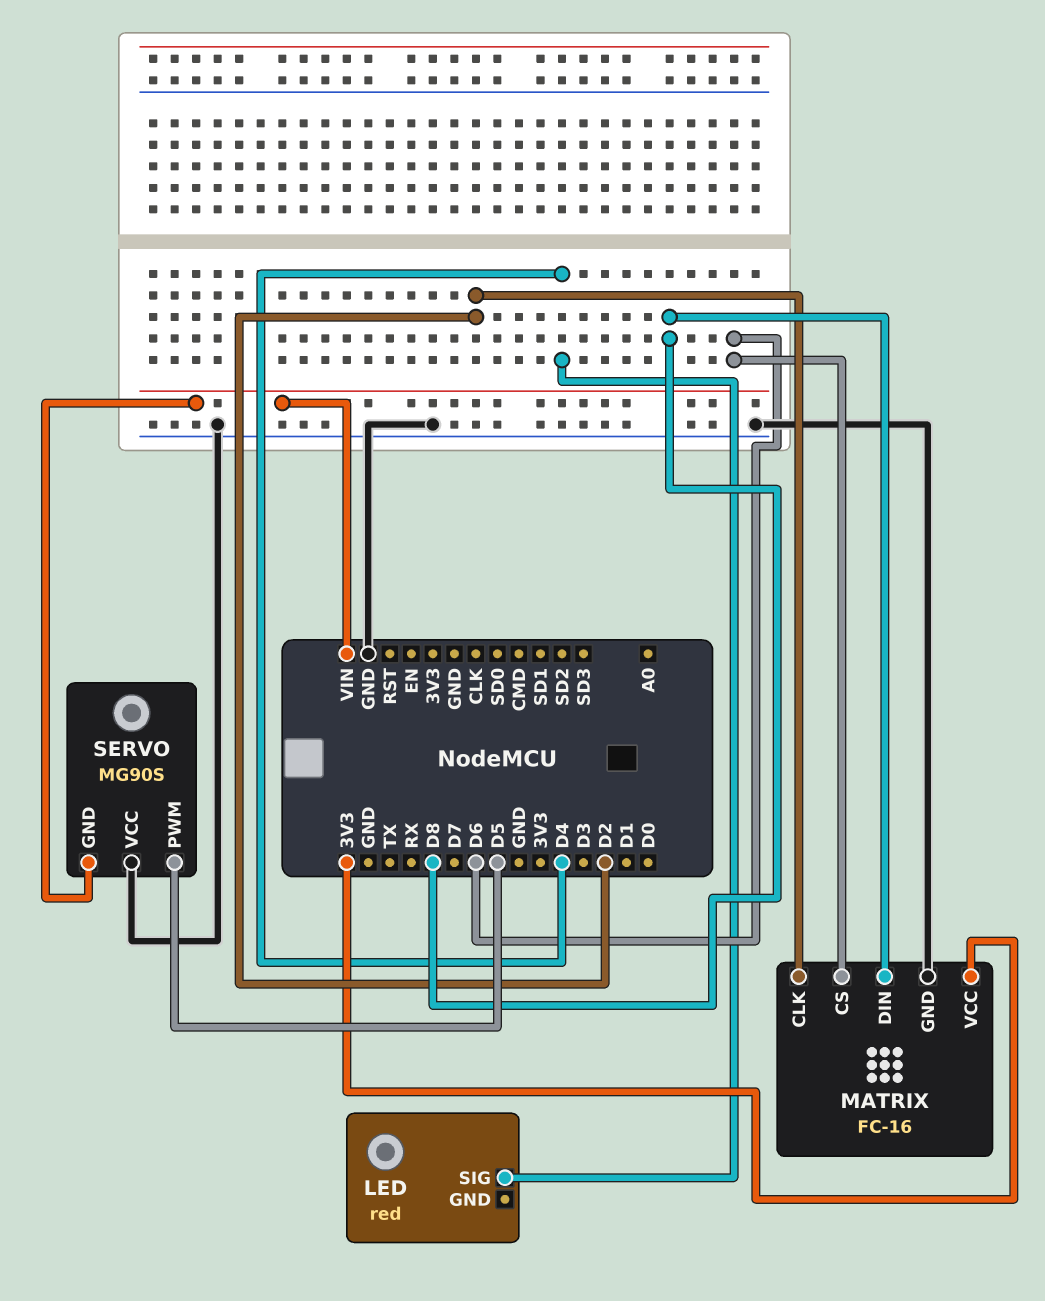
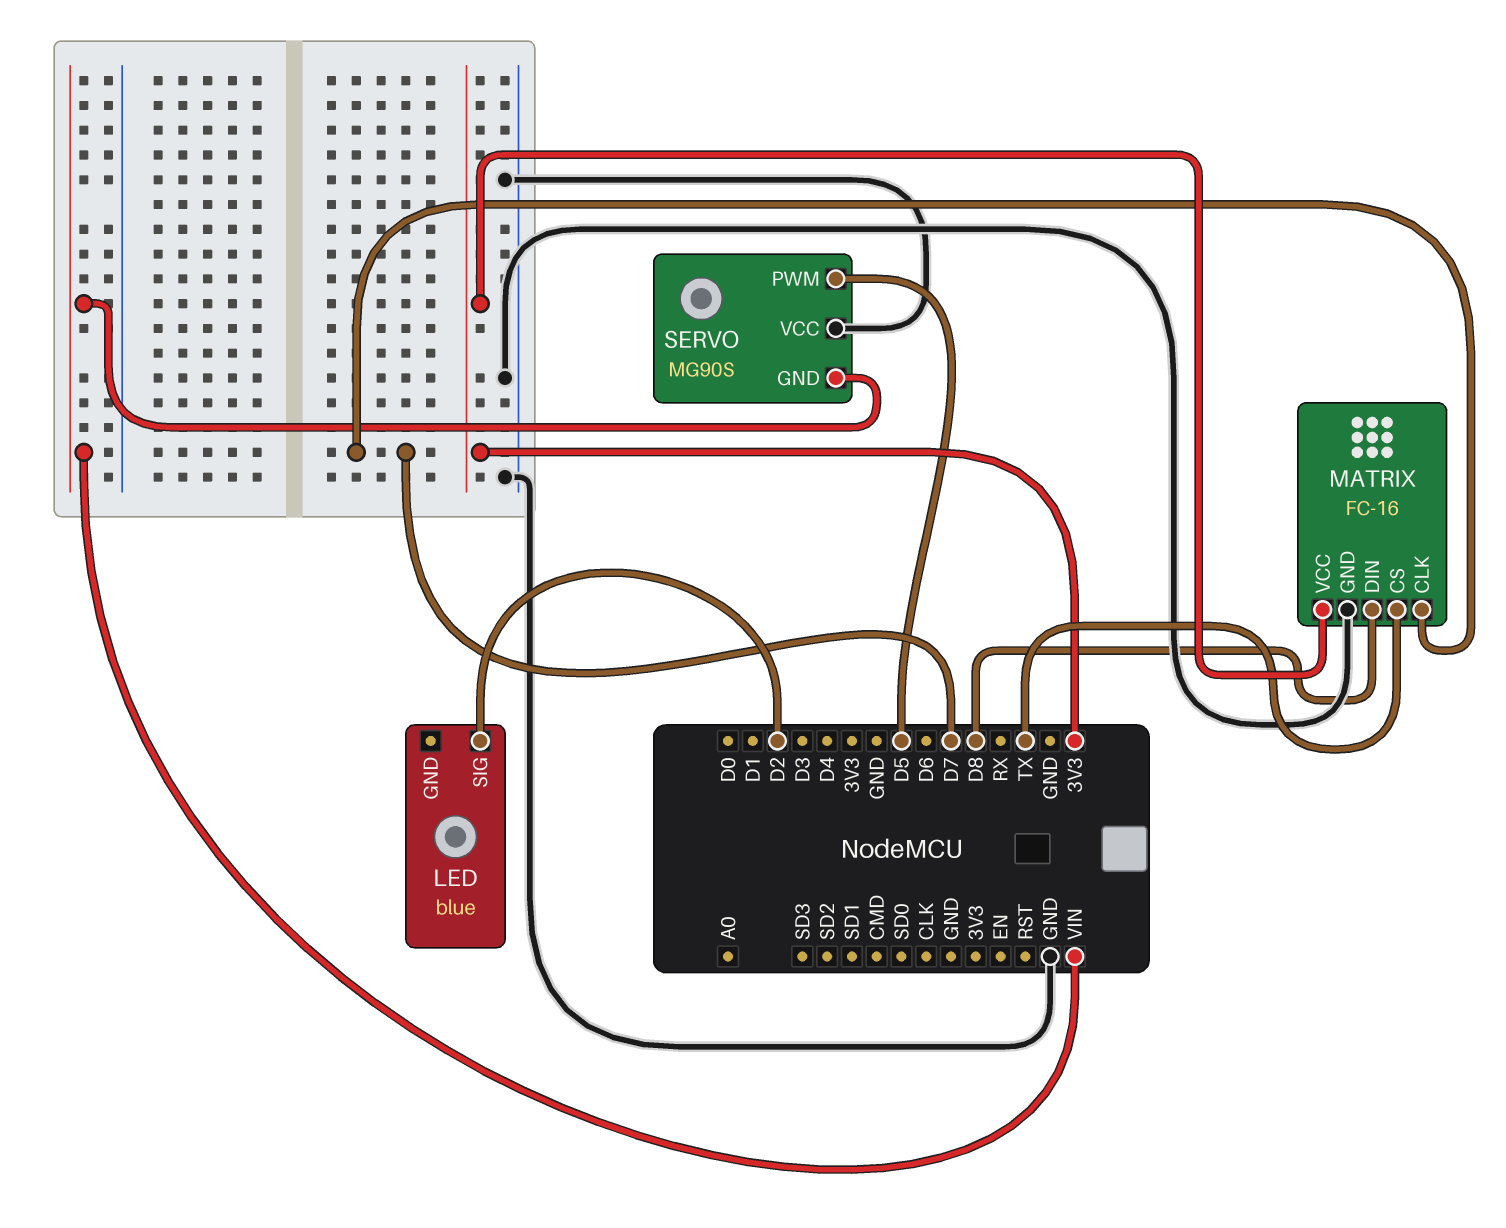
LED: red -> blue
LED pin SIG: D4 -> D2
MATRIX pin CLK: D2 -> D7
MATRIX pin CS: D6 -> TX

